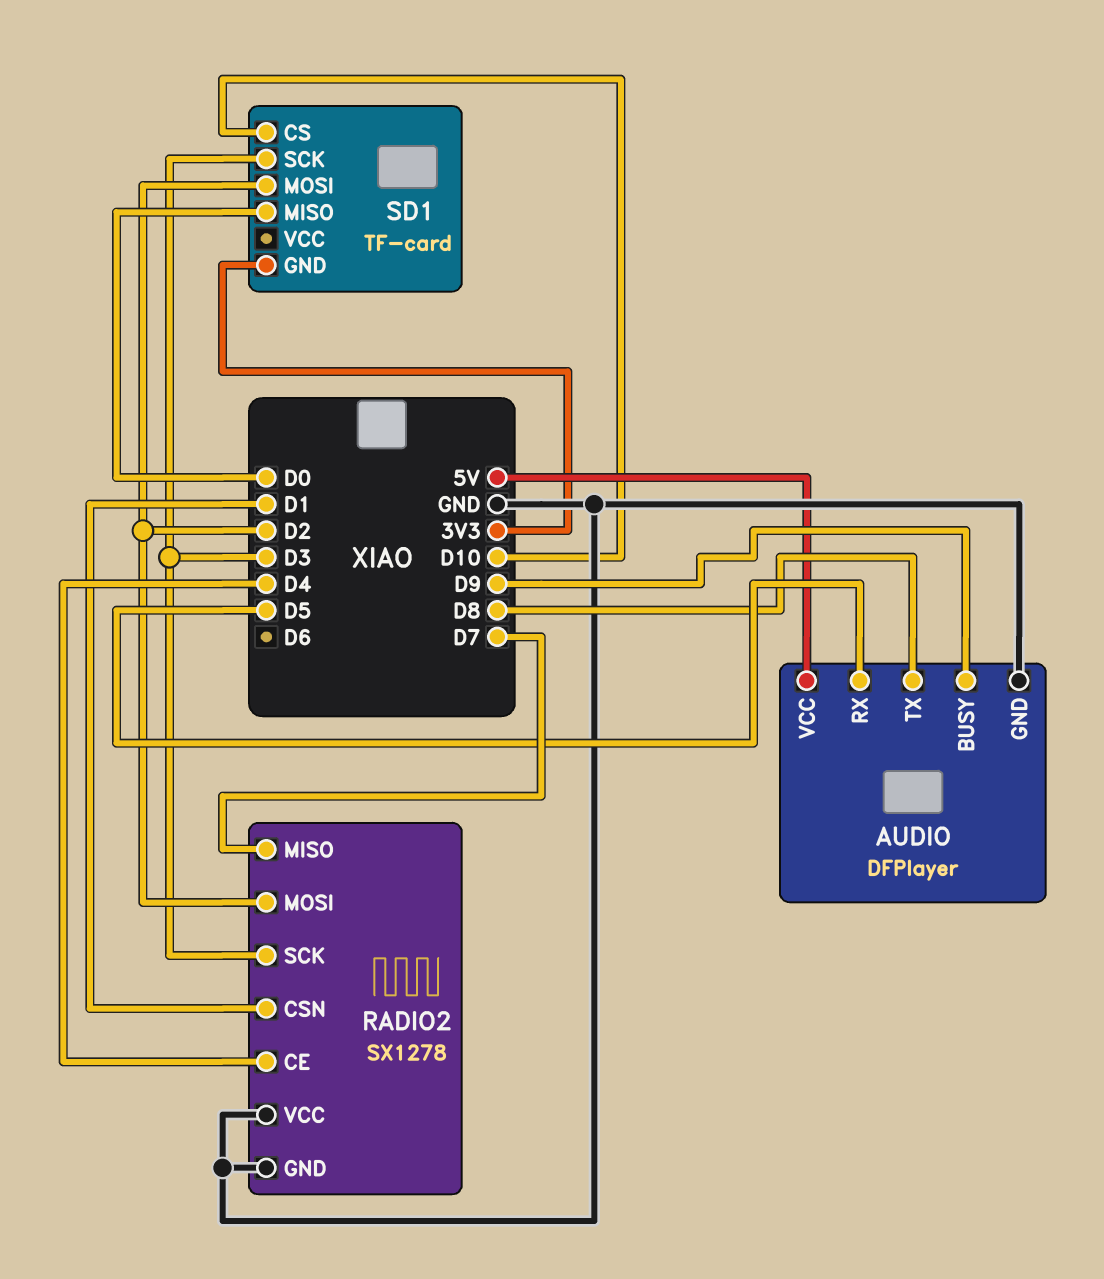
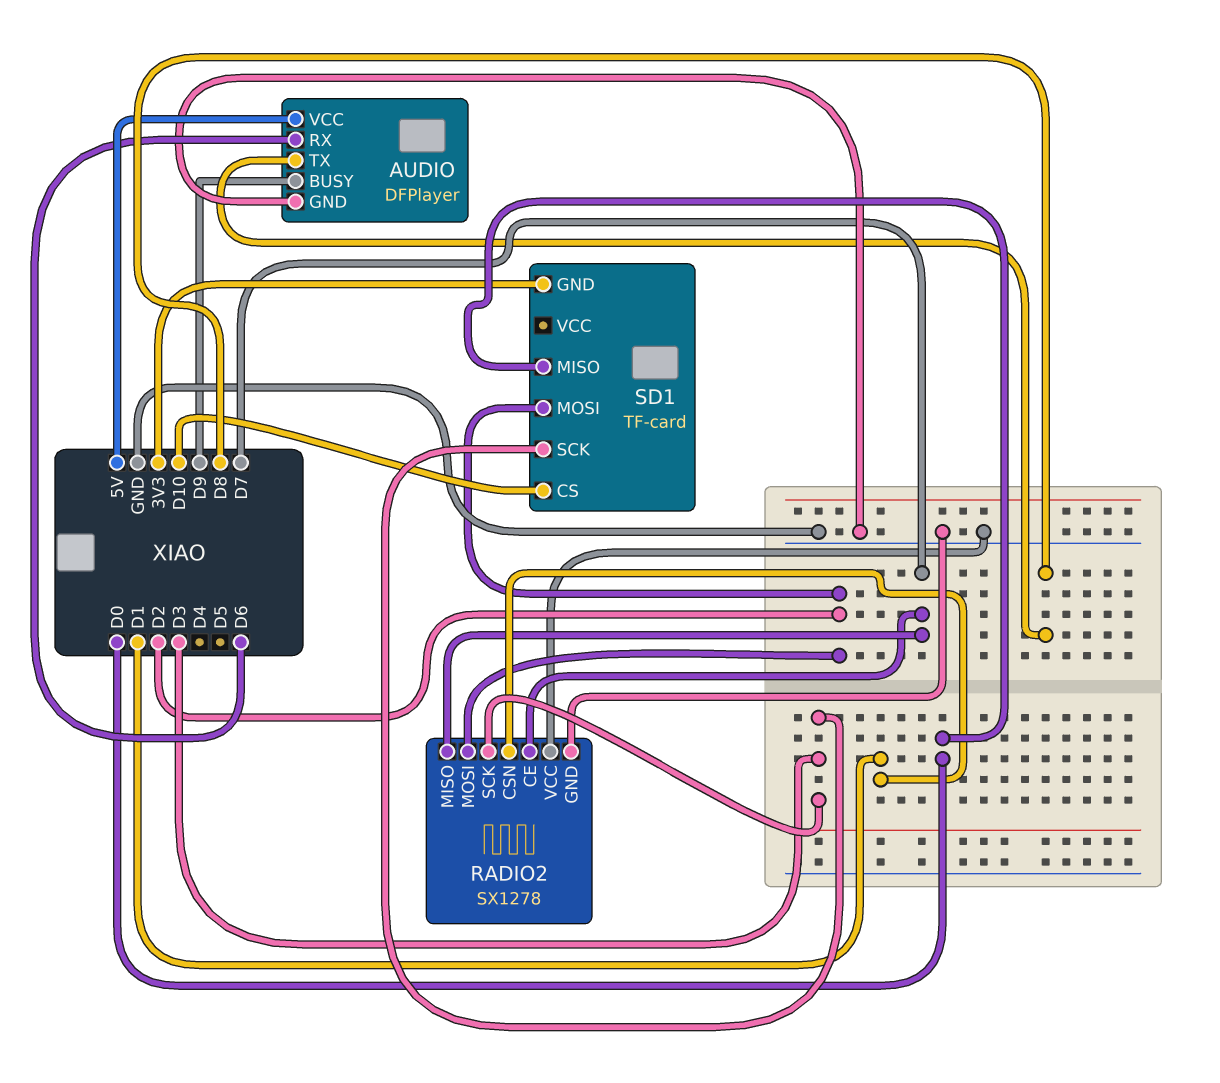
AUDIO pin RX: D5 -> D6
RADIO2 pin CE: D4 -> D7

